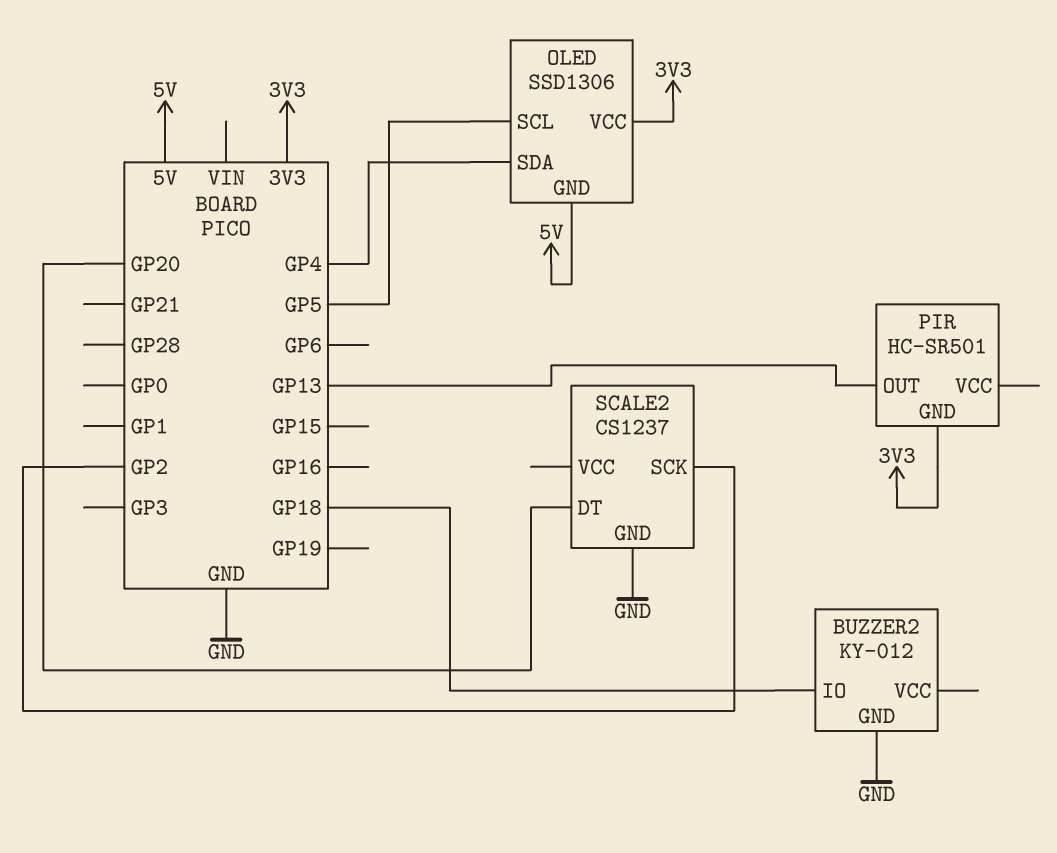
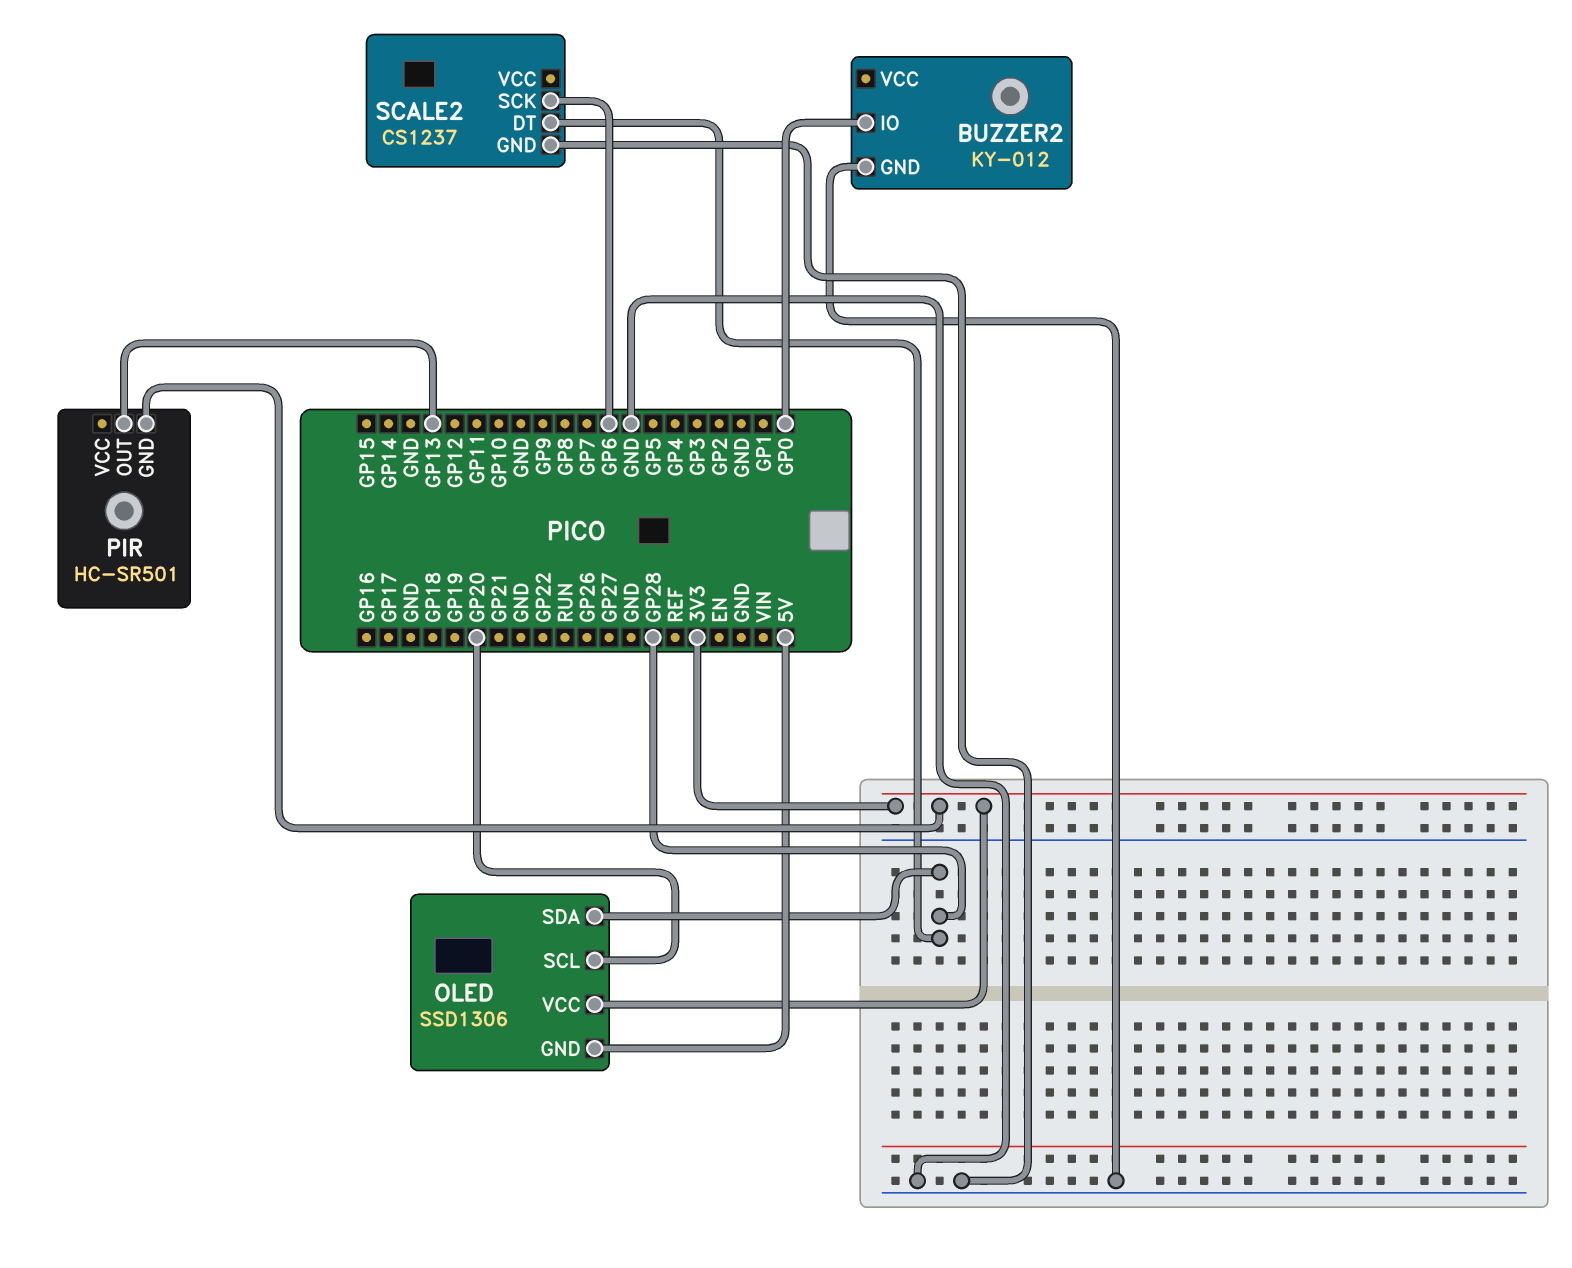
BUZZER2 pin IO: GP18 -> GP0
OLED pin SCL: GP5 -> GP20
OLED pin SDA: GP4 -> GP28
SCALE2 pin DT: GP20 -> GP28
SCALE2 pin SCK: GP2 -> GP6

